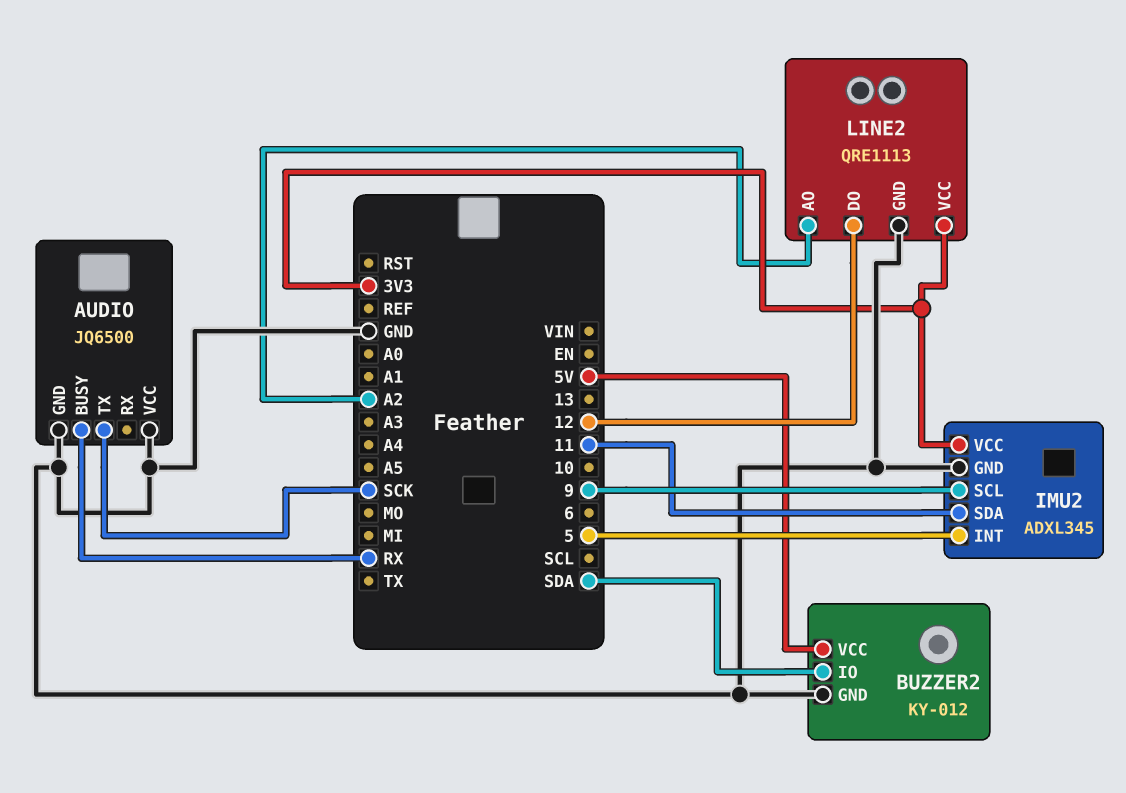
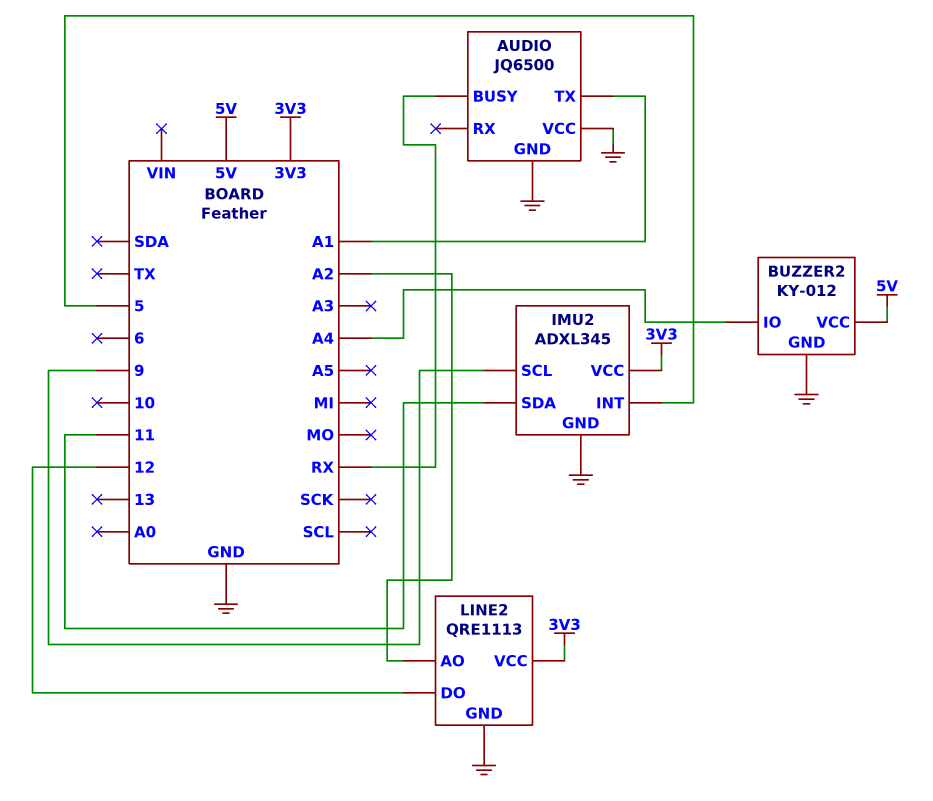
AUDIO pin TX: SCK -> A1
BUZZER2 pin IO: SDA -> A4

